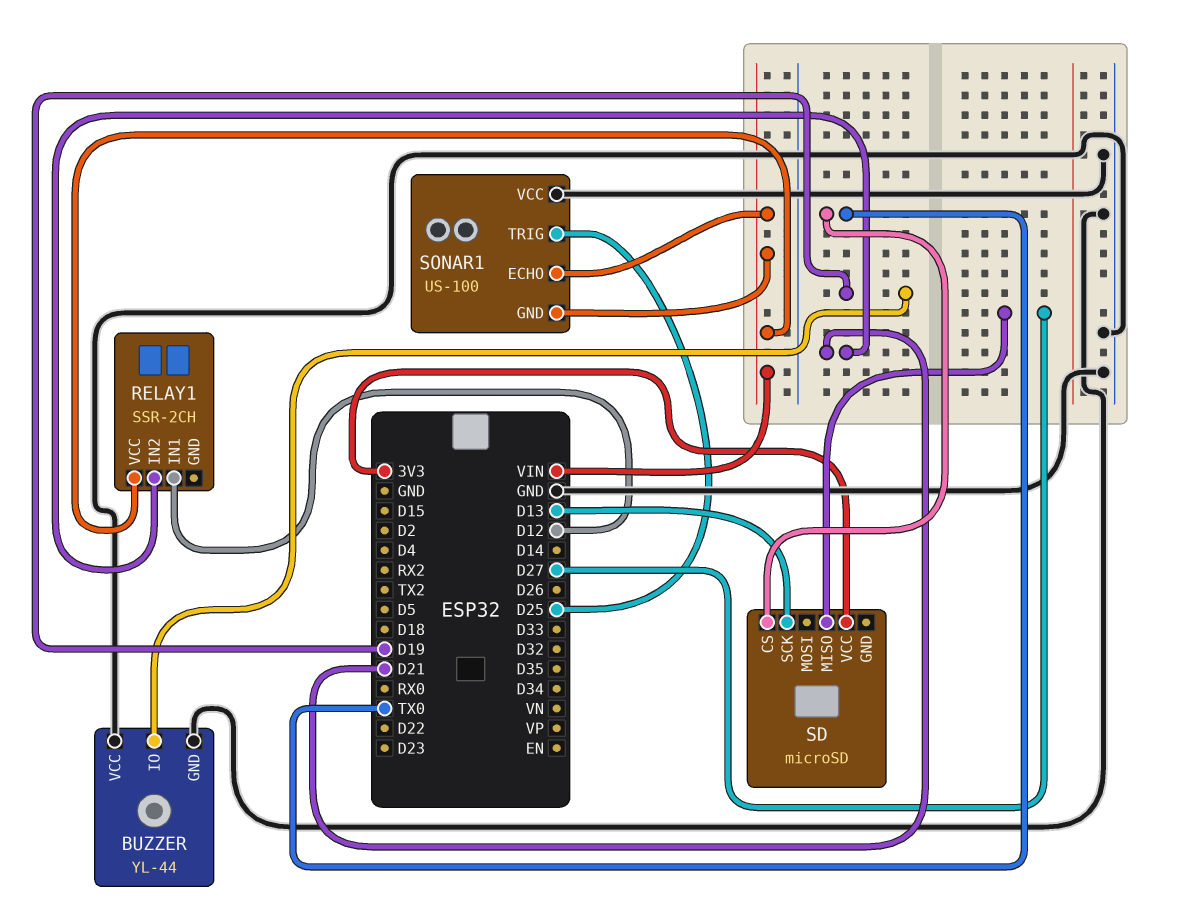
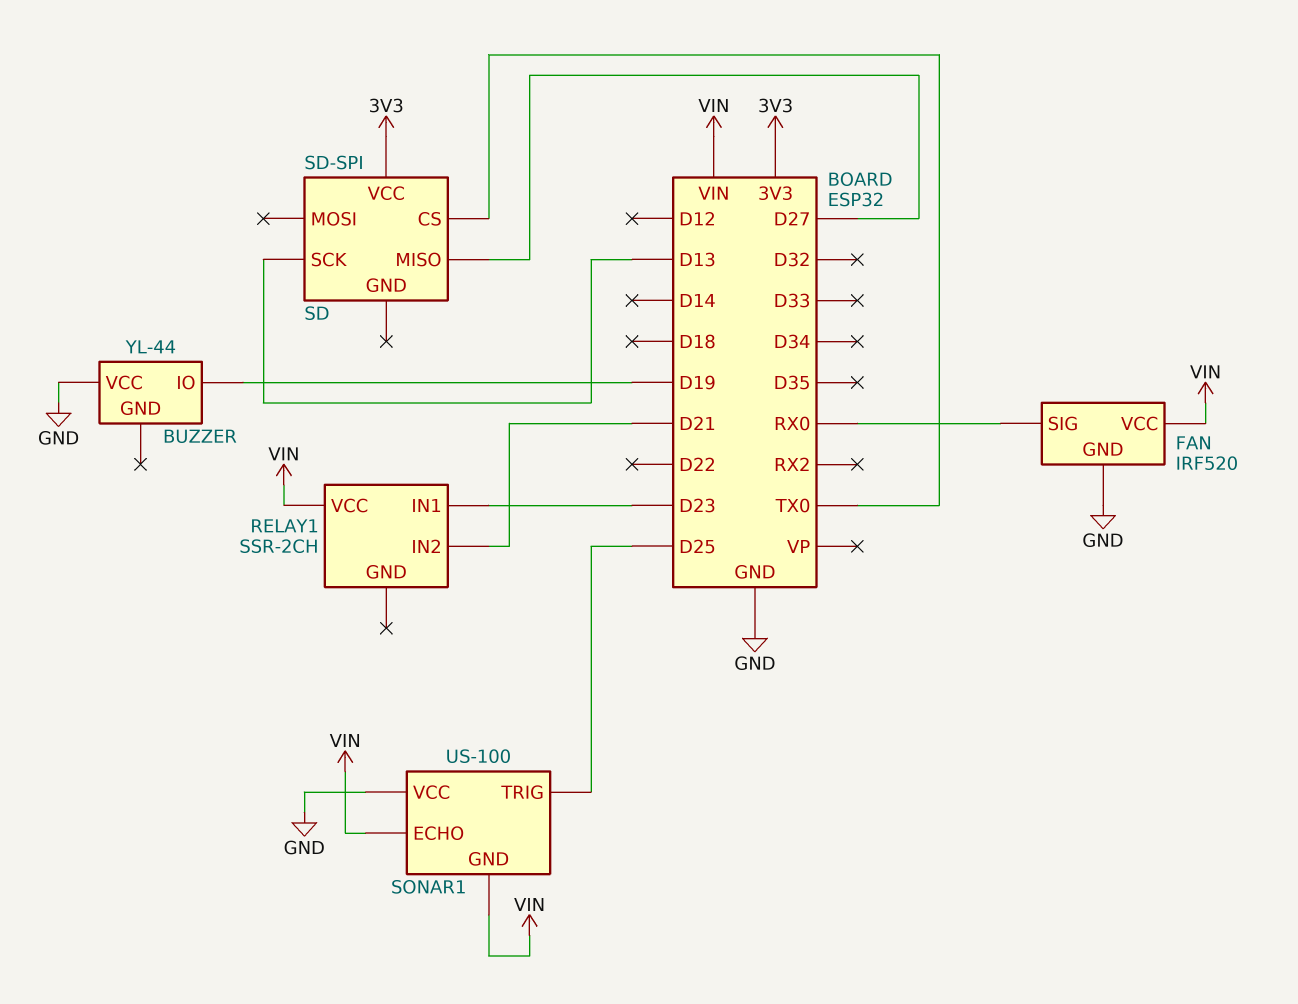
BUZZER pin GND: GND -> none
FAN: none -> IRF520
FAN pin GND: none -> GND
FAN pin SIG: none -> RX0
FAN pin VCC: none -> VIN
RELAY1 pin IN1: D12 -> D23
SD: microSD -> SD-SPI

